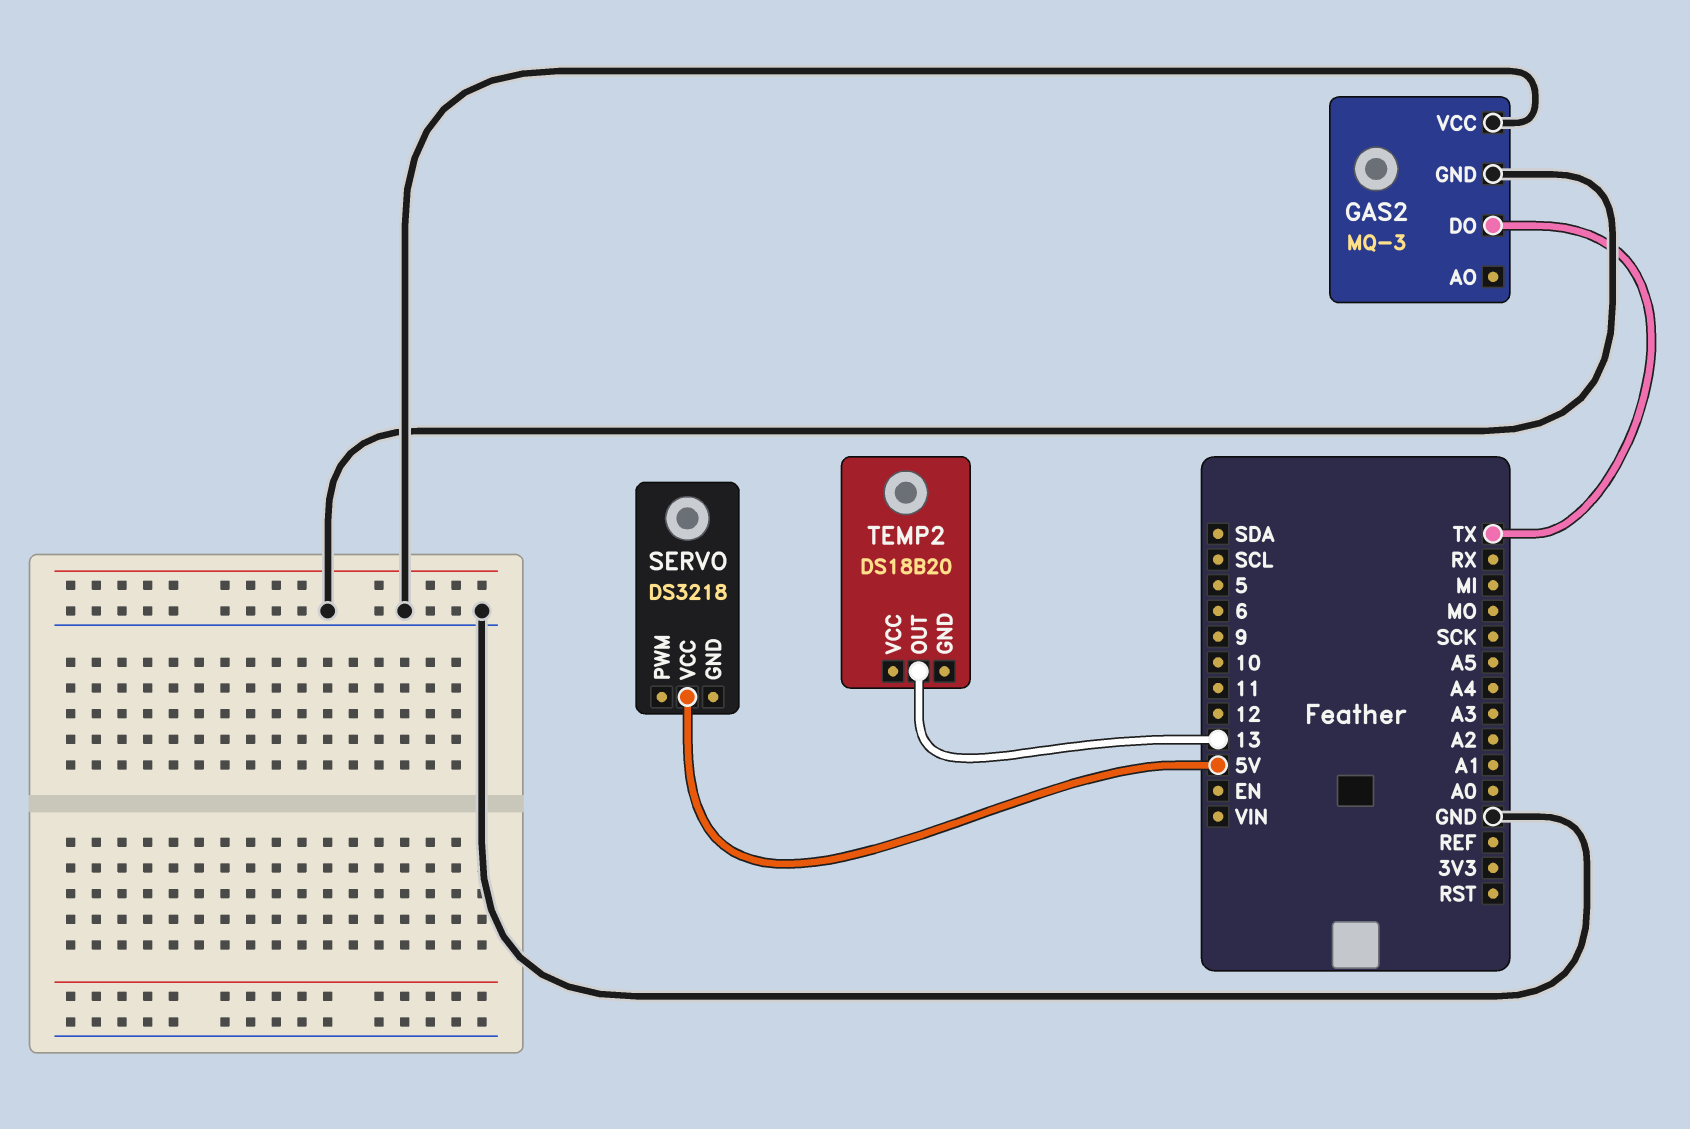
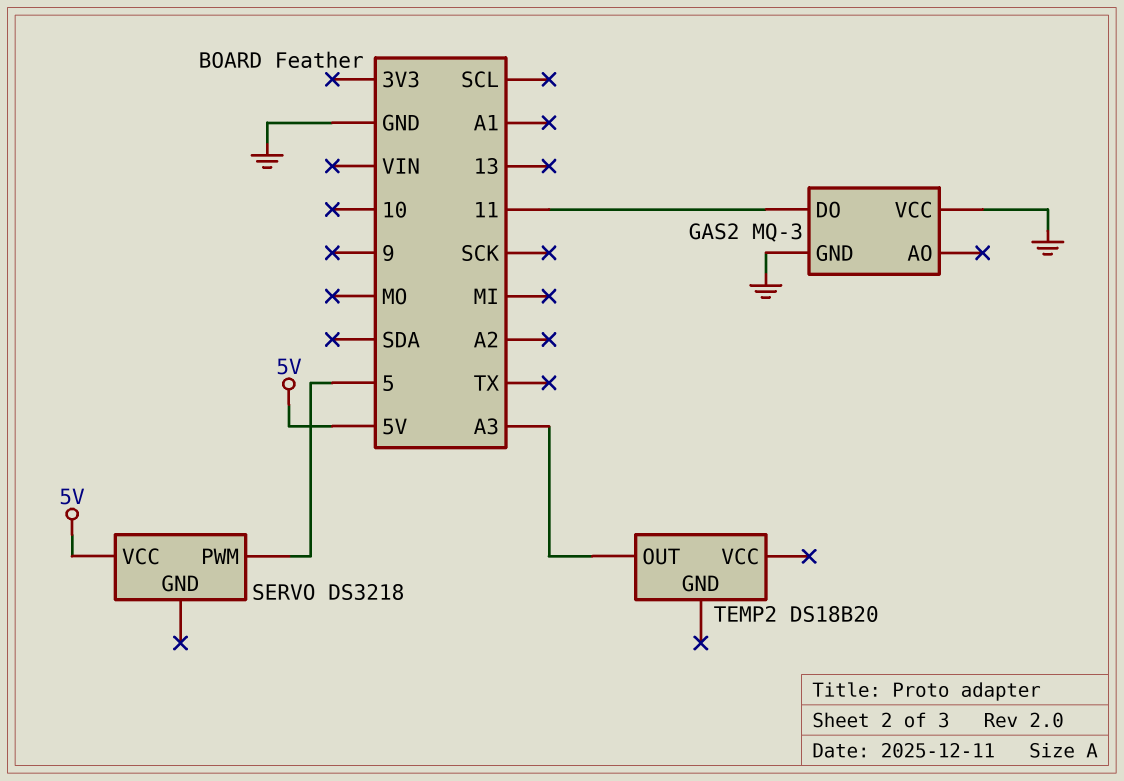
GAS2 pin DO: TX -> 11
SERVO pin PWM: none -> 5
TEMP2 pin OUT: 13 -> A3

